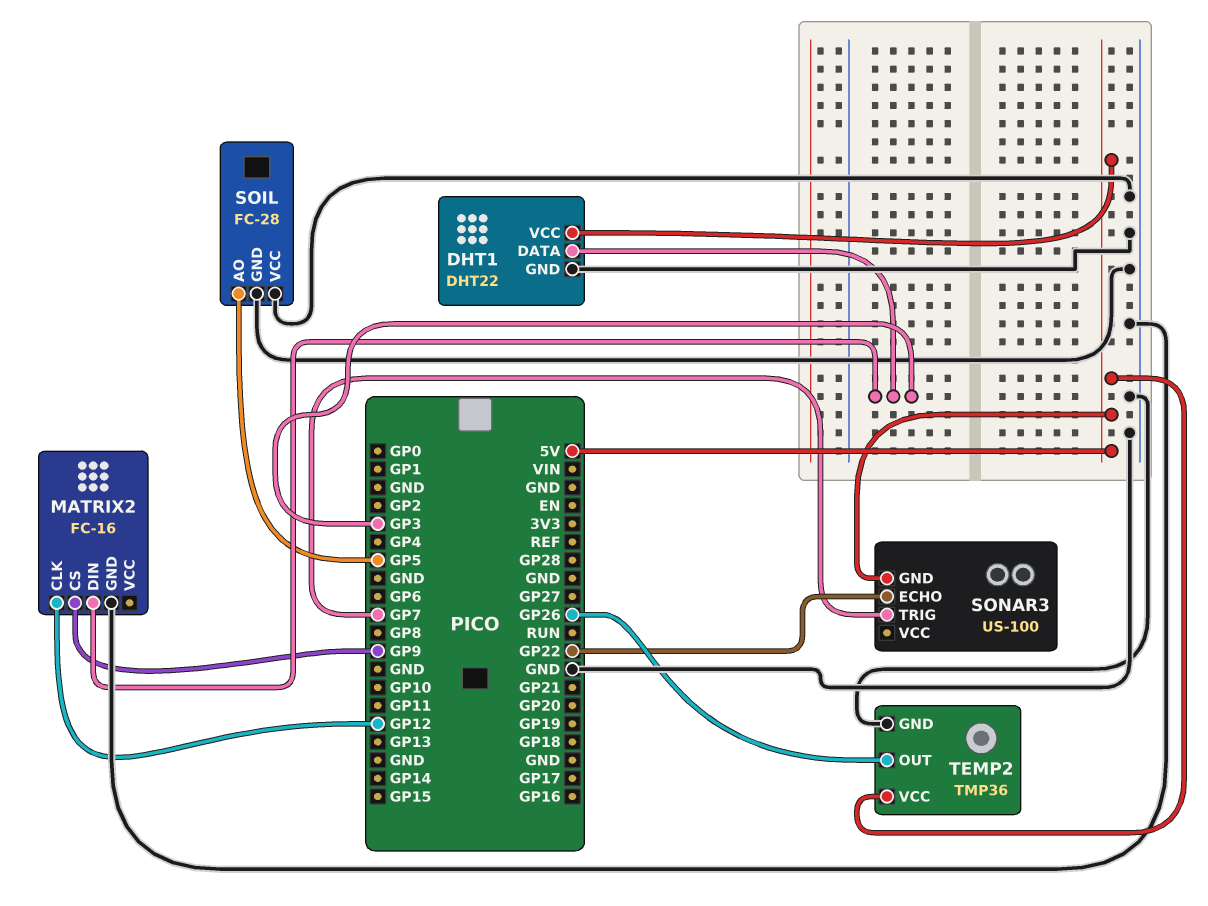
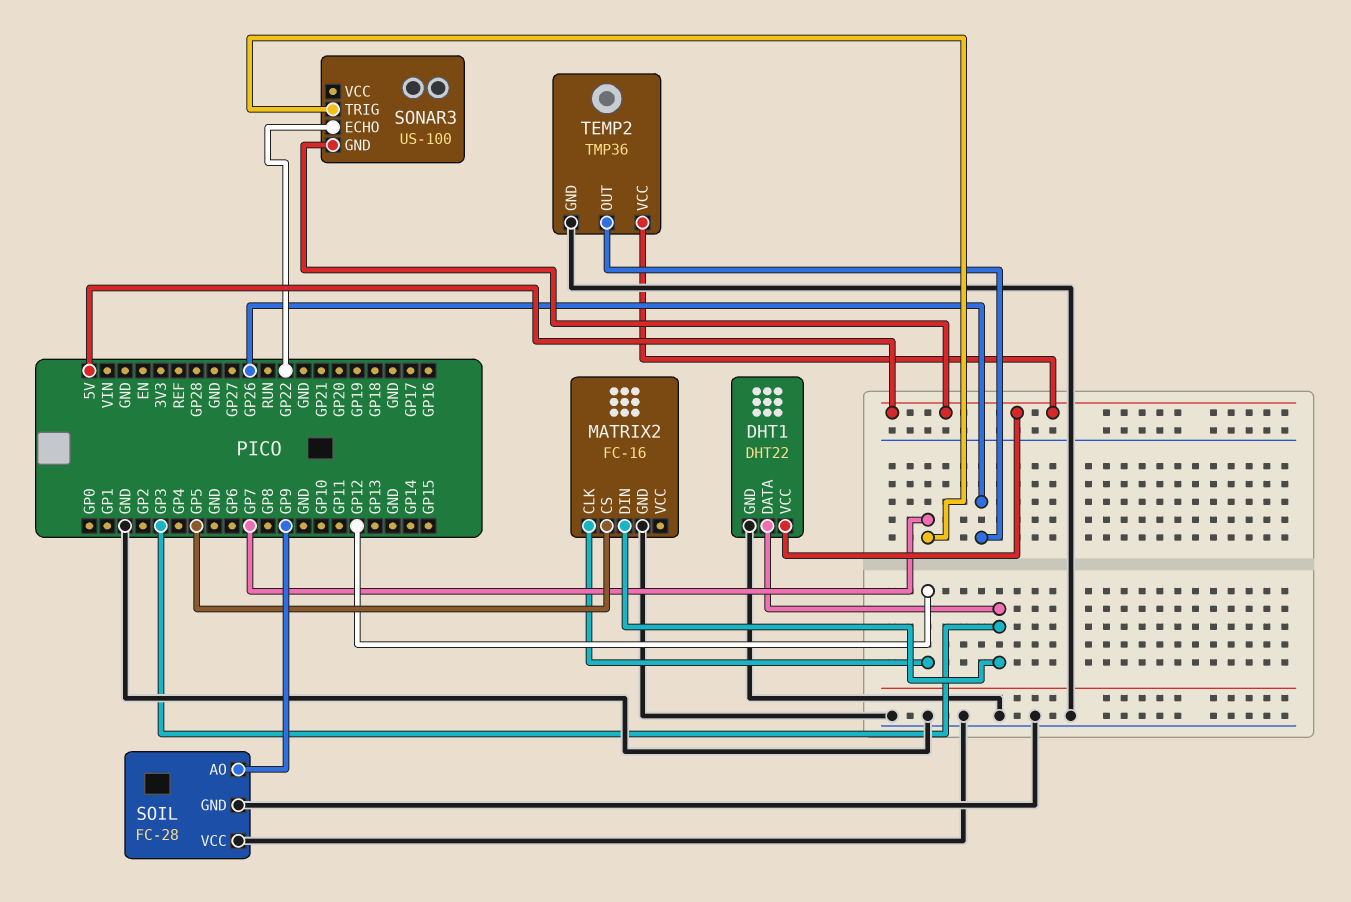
MATRIX2 pin CS: GP9 -> GP5
SOIL pin AO: GP5 -> GP9

